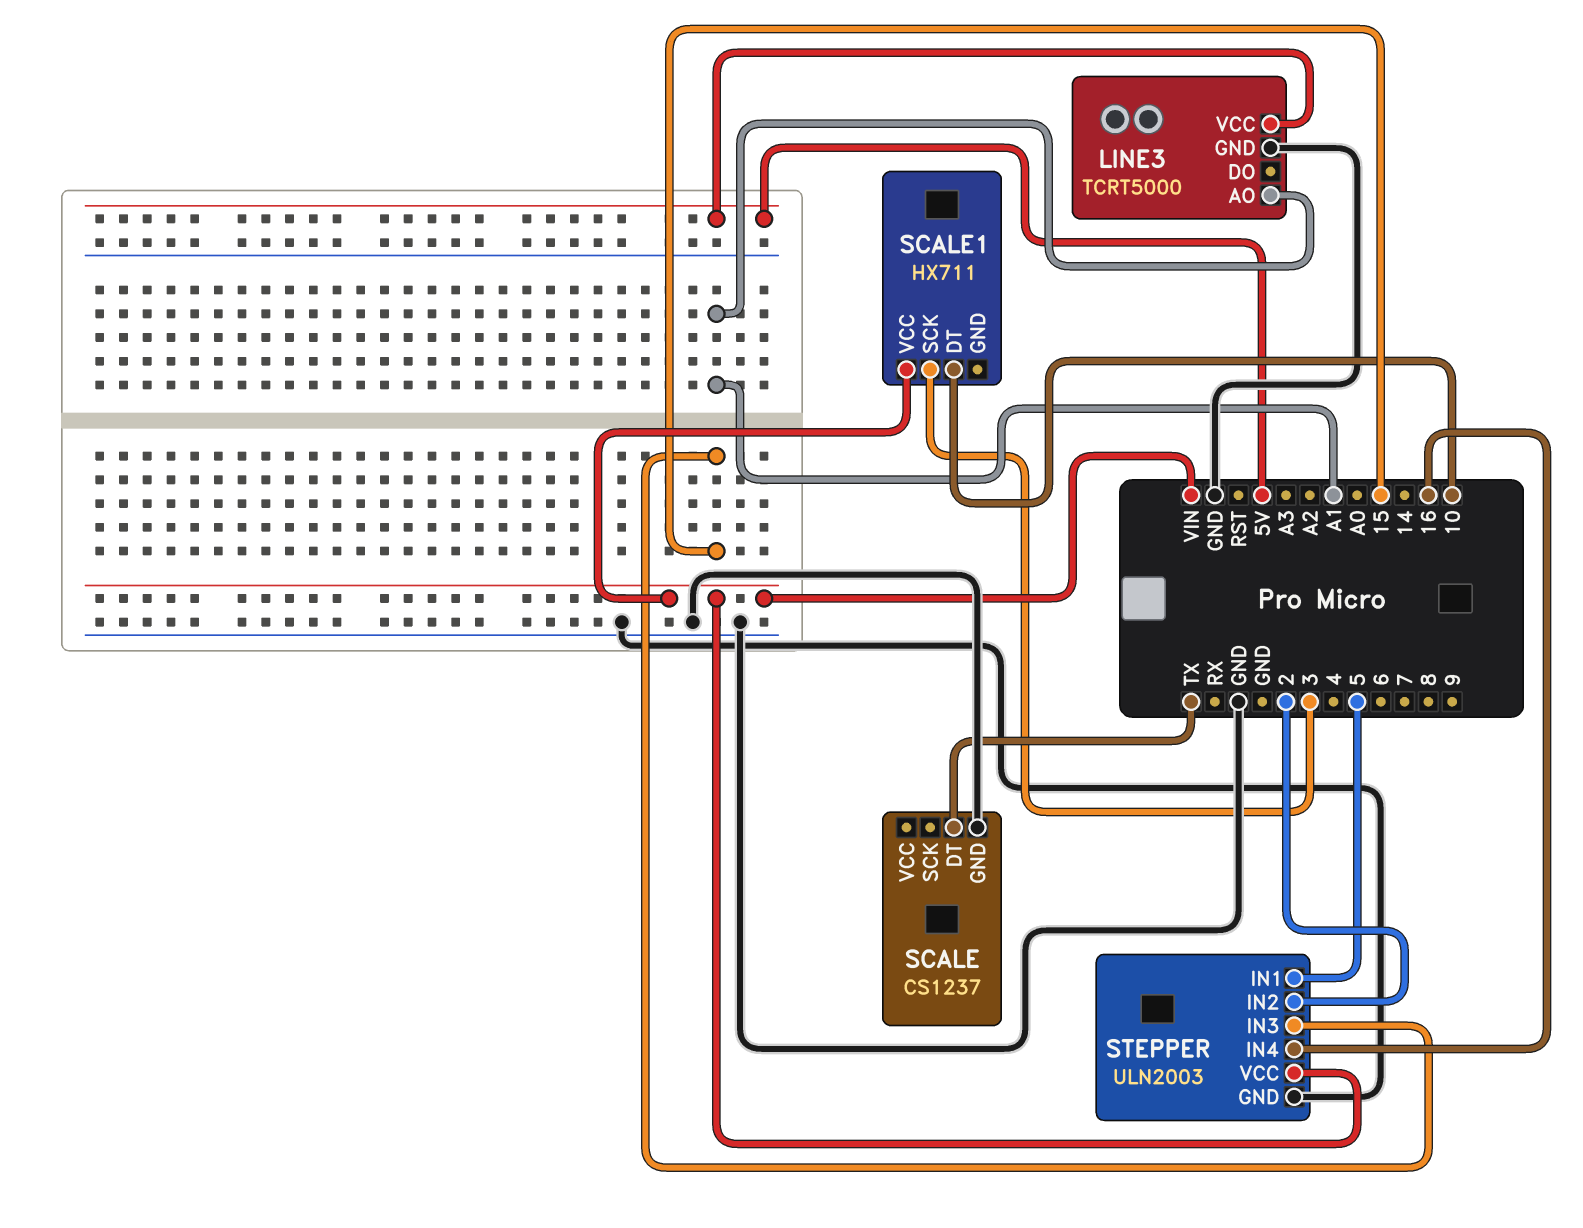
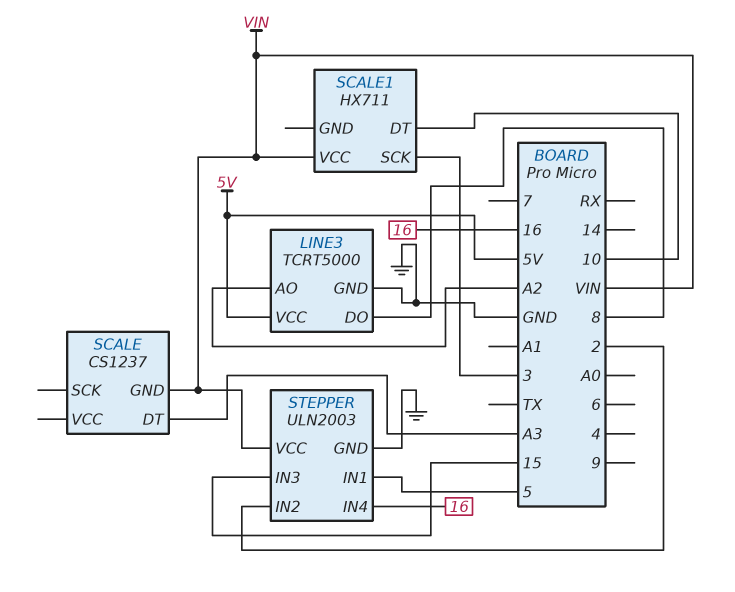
LINE3 pin AO: A1 -> A2
LINE3 pin DO: none -> 8
SCALE pin DT: TX -> A3
SCALE pin GND: GND -> VIN

